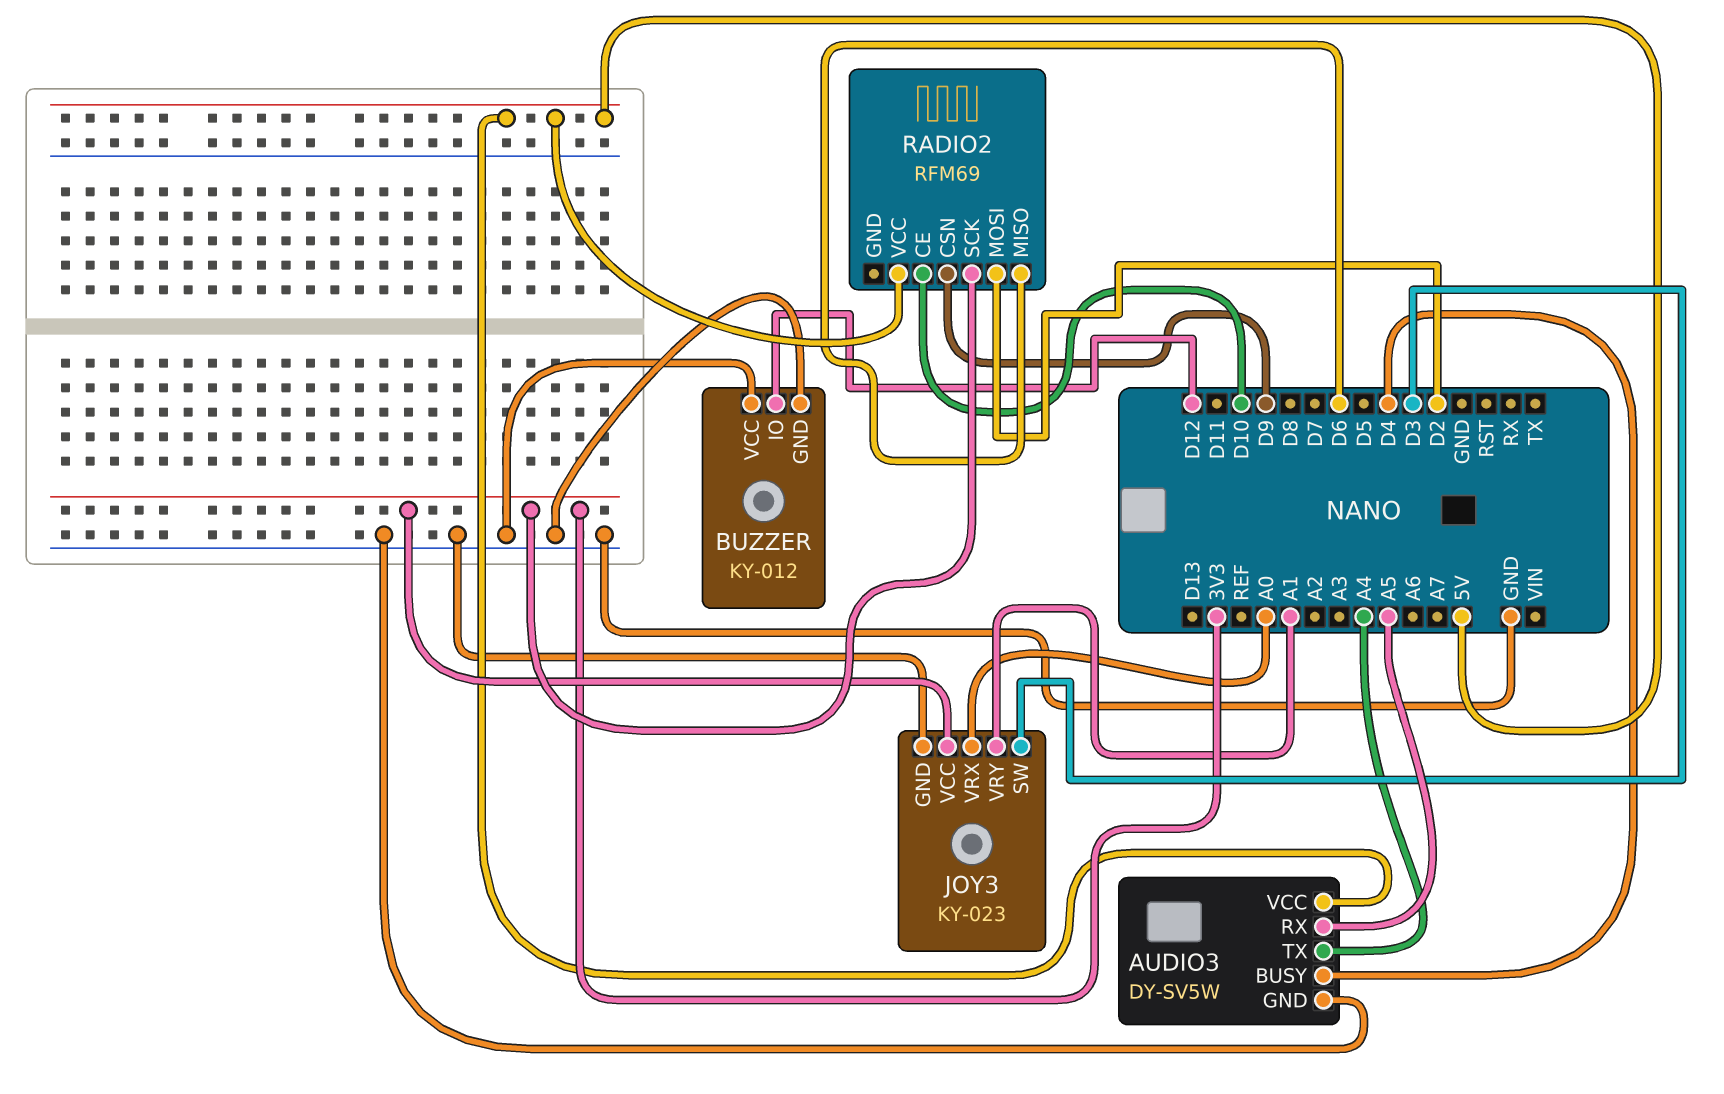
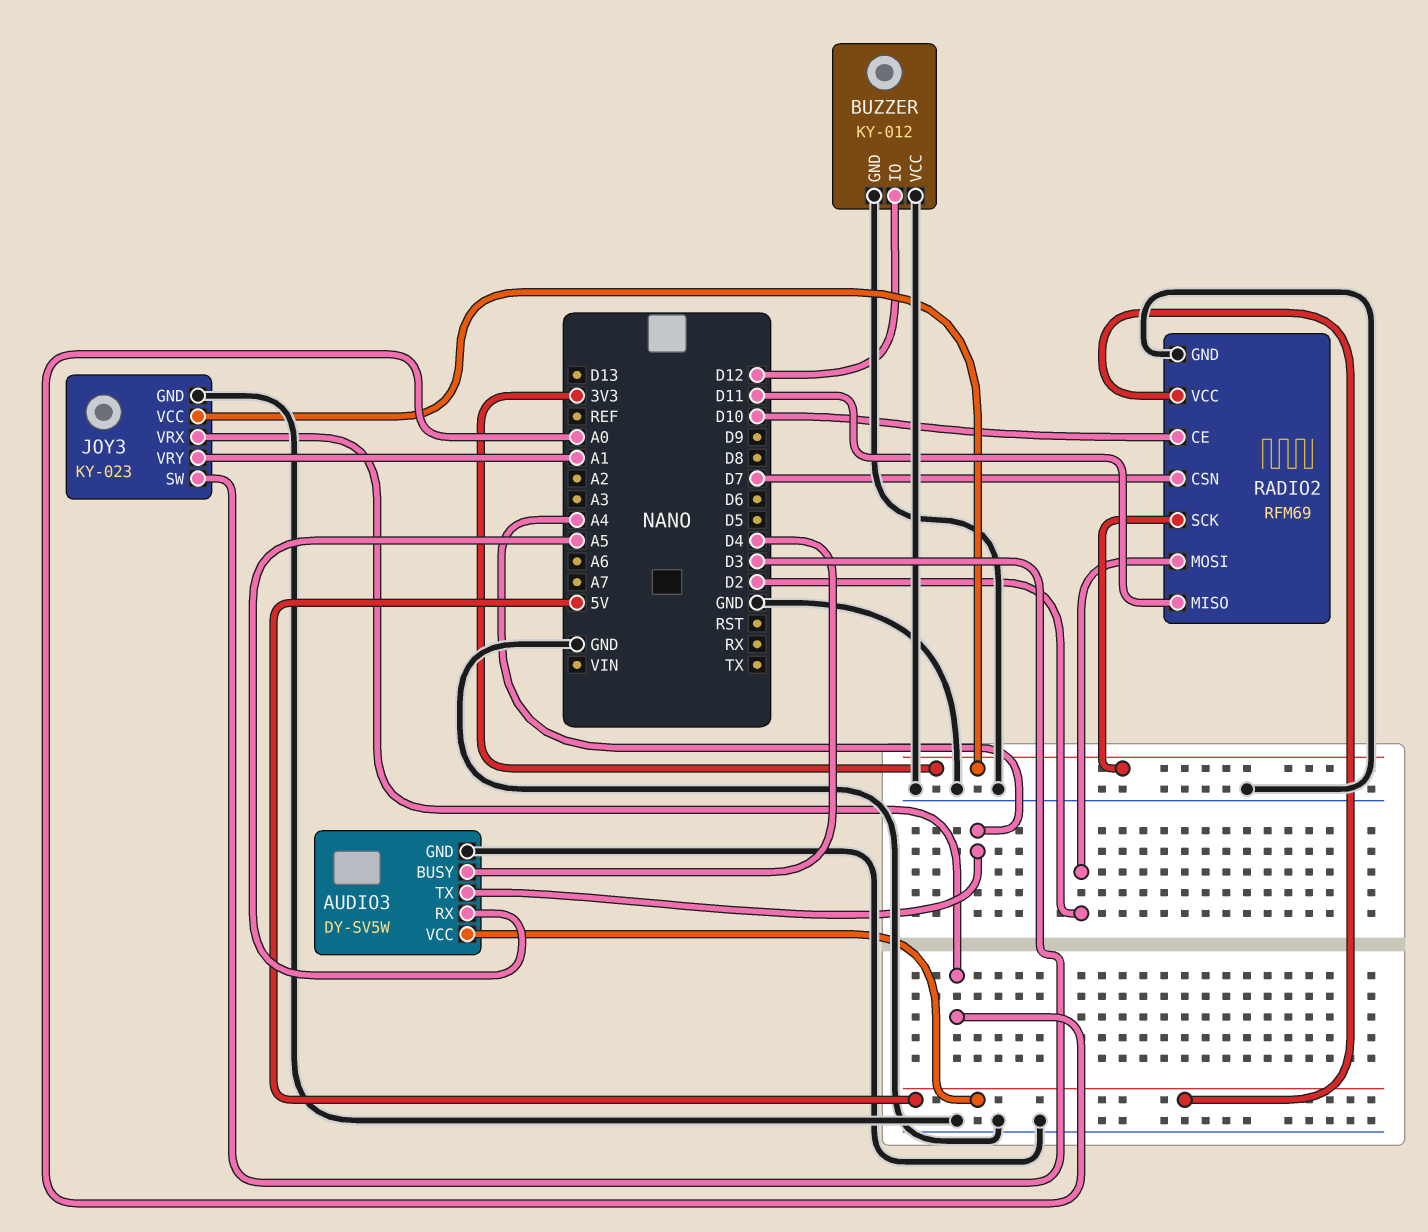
RADIO2 pin CSN: D9 -> D7
RADIO2 pin GND: none -> GND
RADIO2 pin MISO: D6 -> D11

